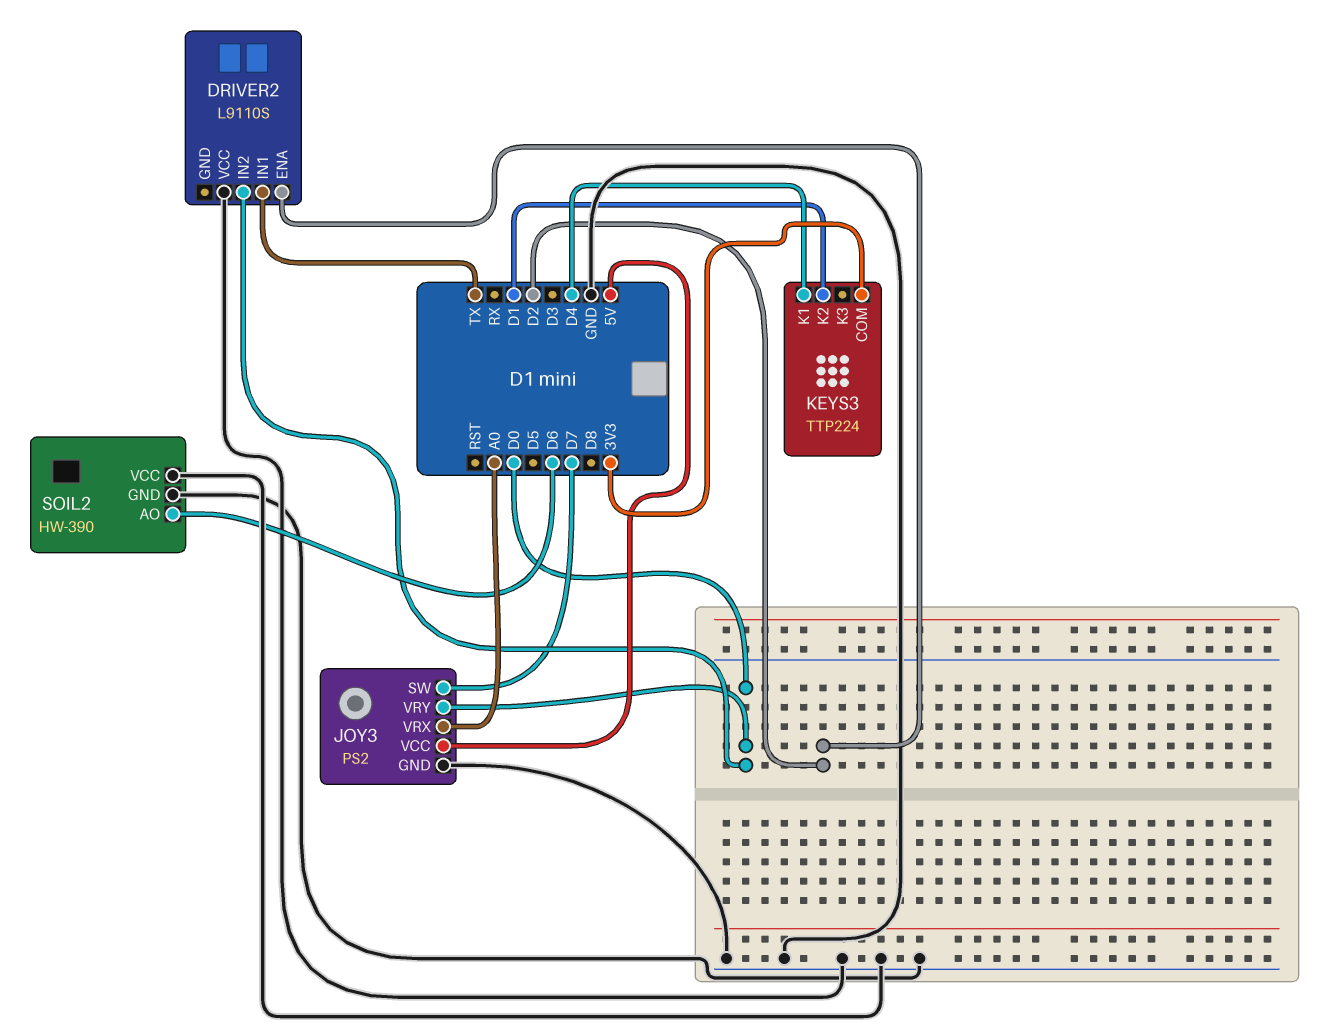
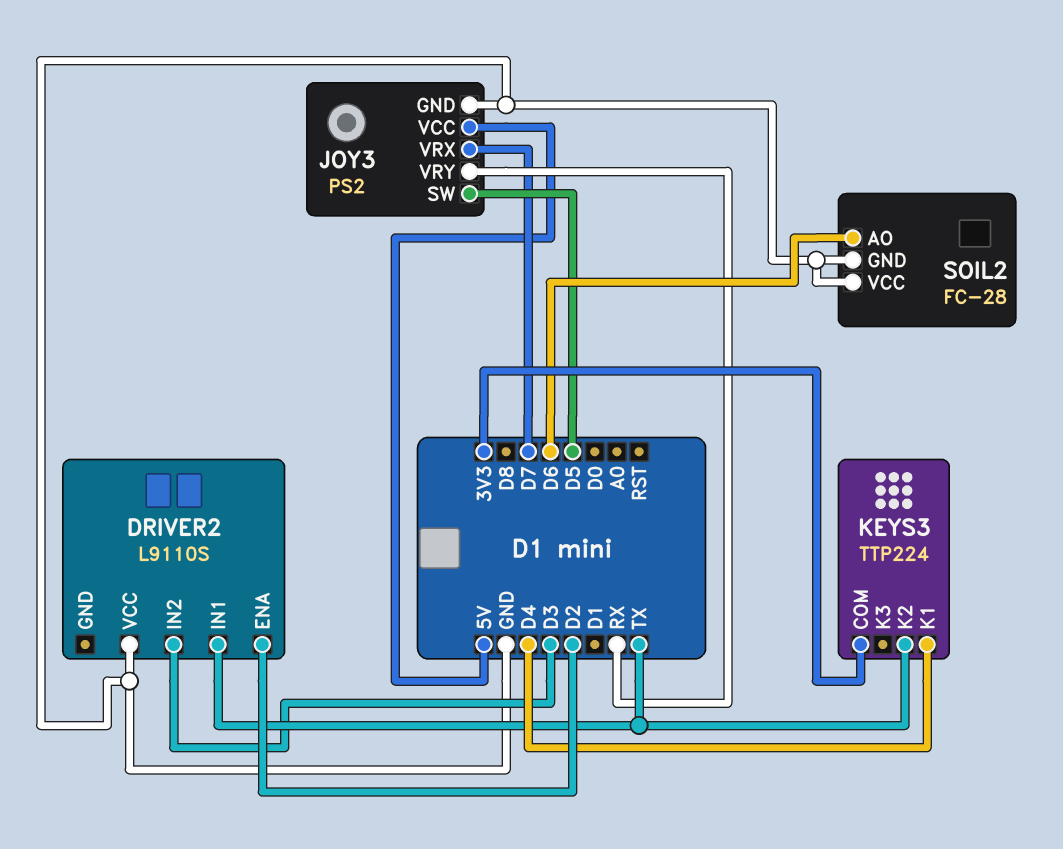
DRIVER2 pin IN2: D0 -> D3
JOY3 pin SW: D7 -> D5
JOY3 pin VRX: A0 -> D7
JOY3 pin VRY: D0 -> RX
KEYS3 pin K2: D1 -> TX
SOIL2: HW-390 -> FC-28

